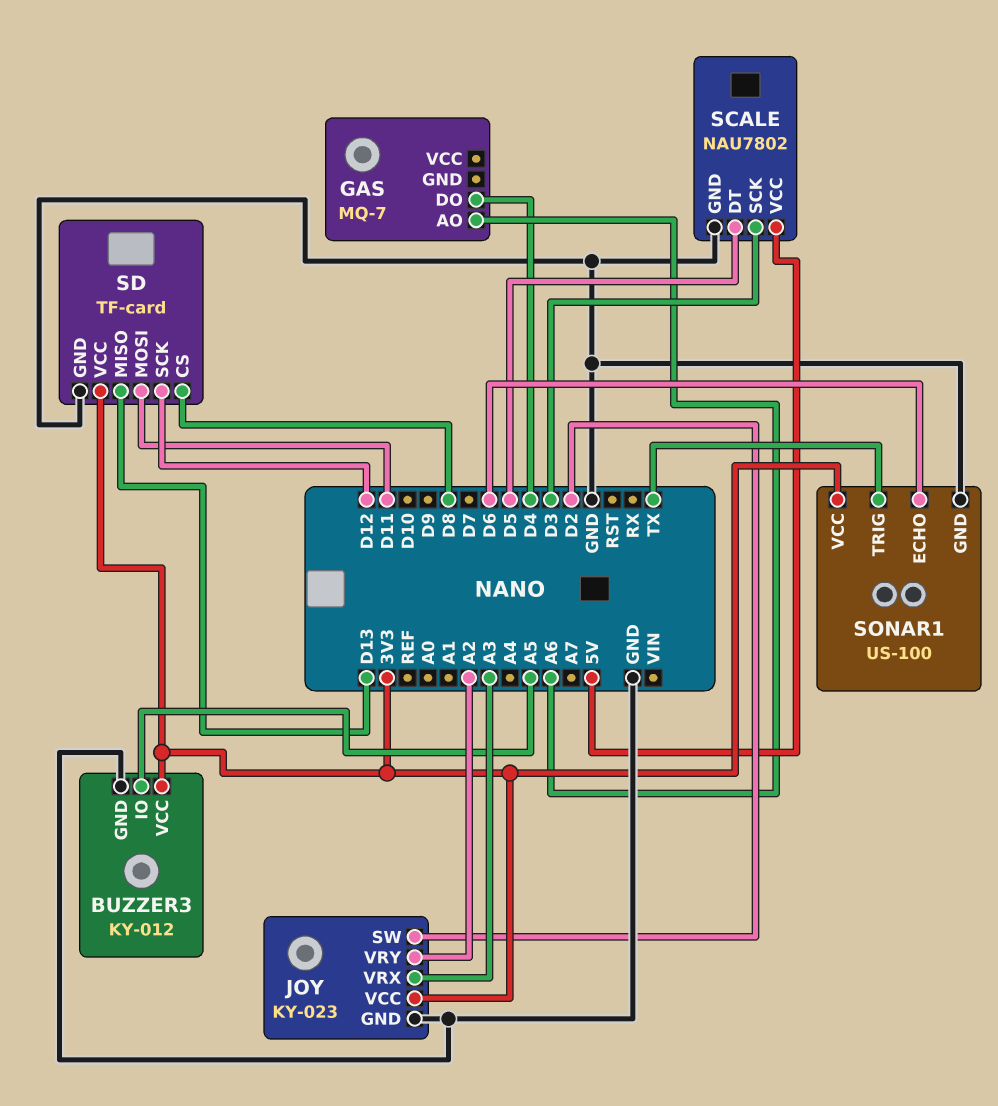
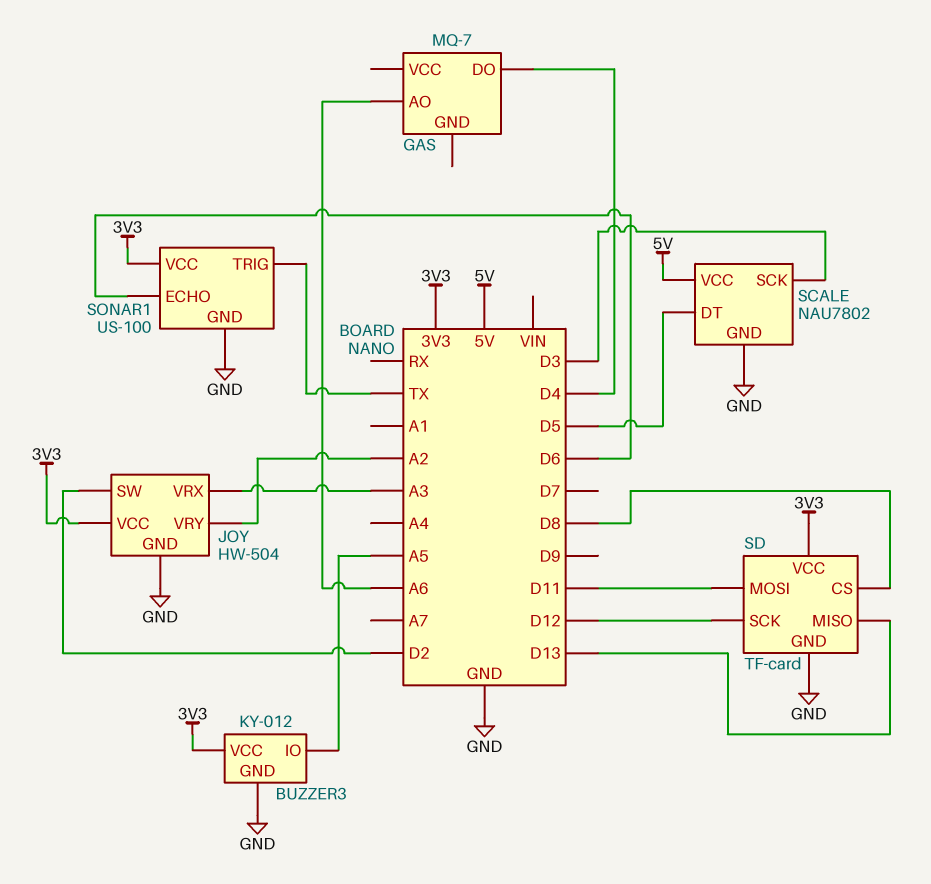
JOY: KY-023 -> HW-504

